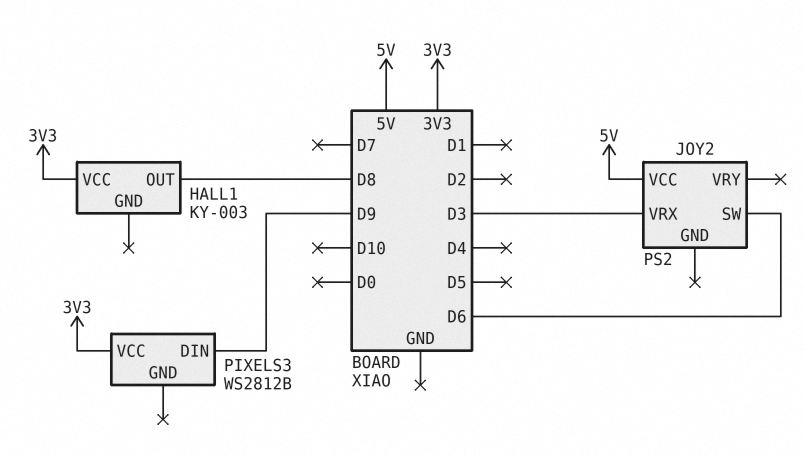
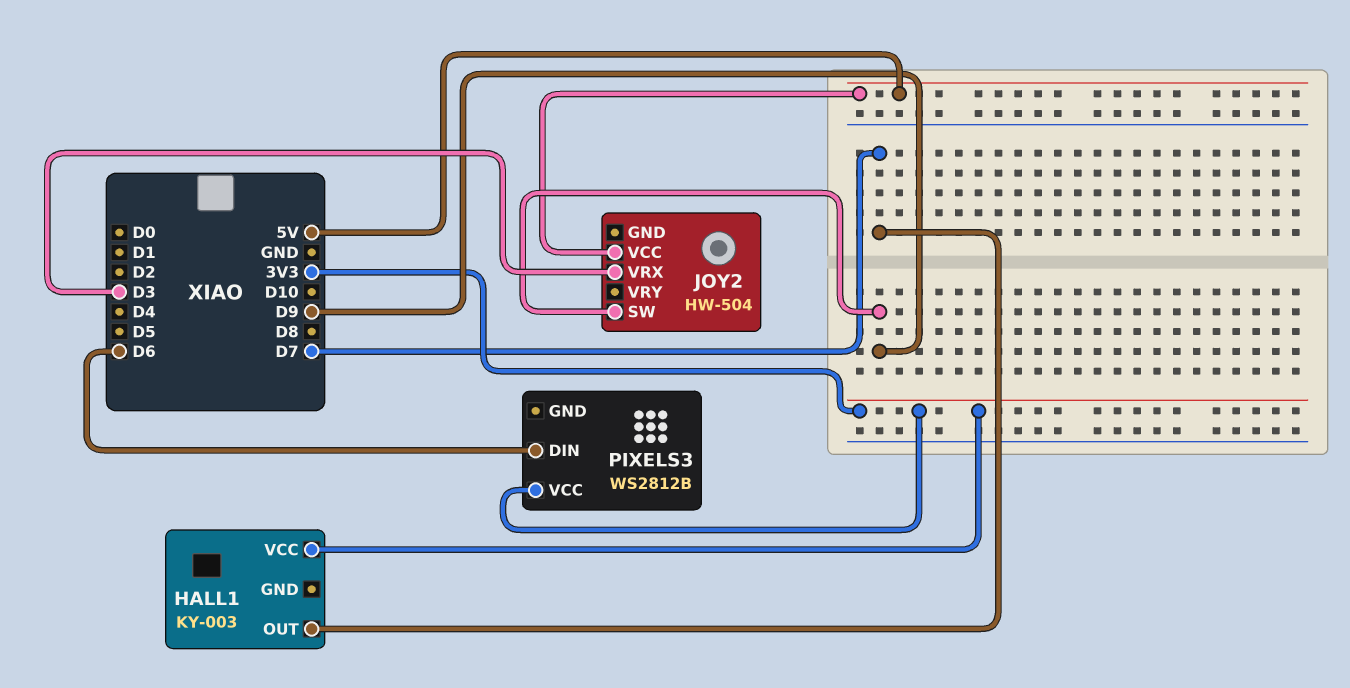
HALL1 pin OUT: D8 -> D7
JOY2: PS2 -> HW-504
JOY2 pin SW: D6 -> D9
PIXELS3 pin DIN: D9 -> D6

